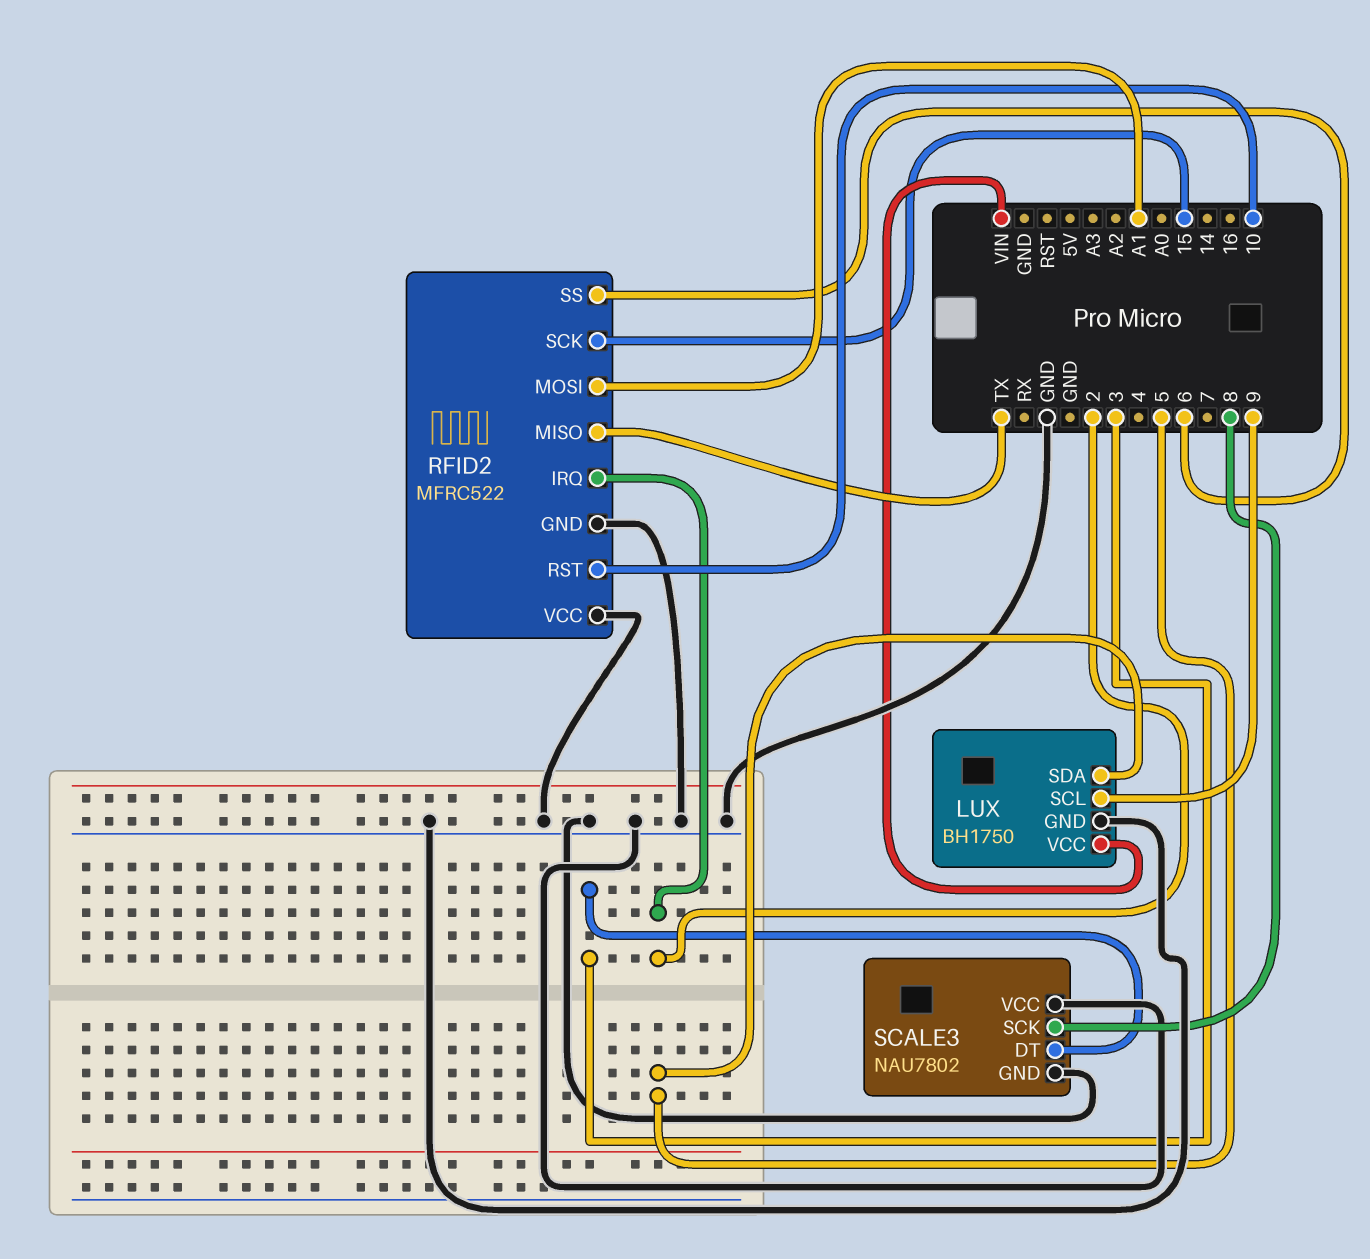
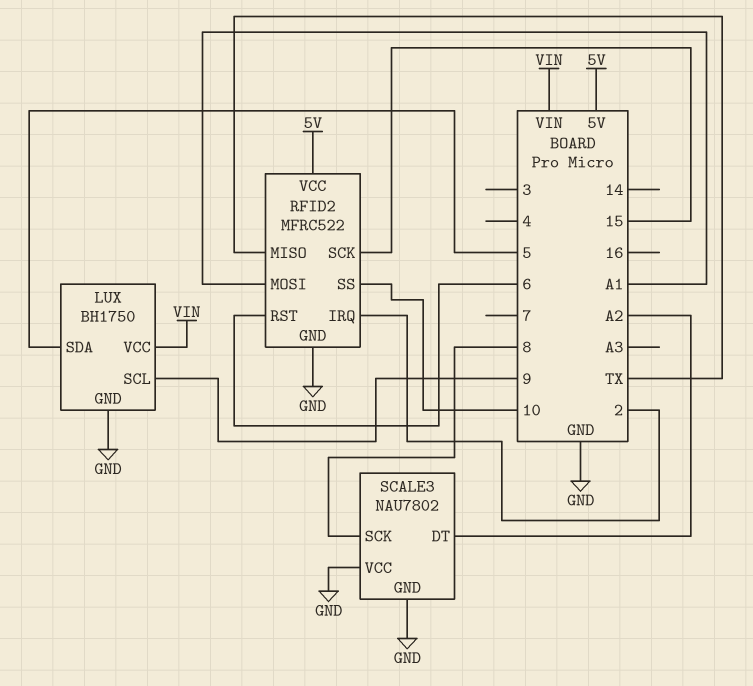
RFID2 pin RST: 10 -> 6
RFID2 pin SS: 6 -> 10
RFID2 pin VCC: GND -> 5V
SCALE3 pin DT: 3 -> A2

